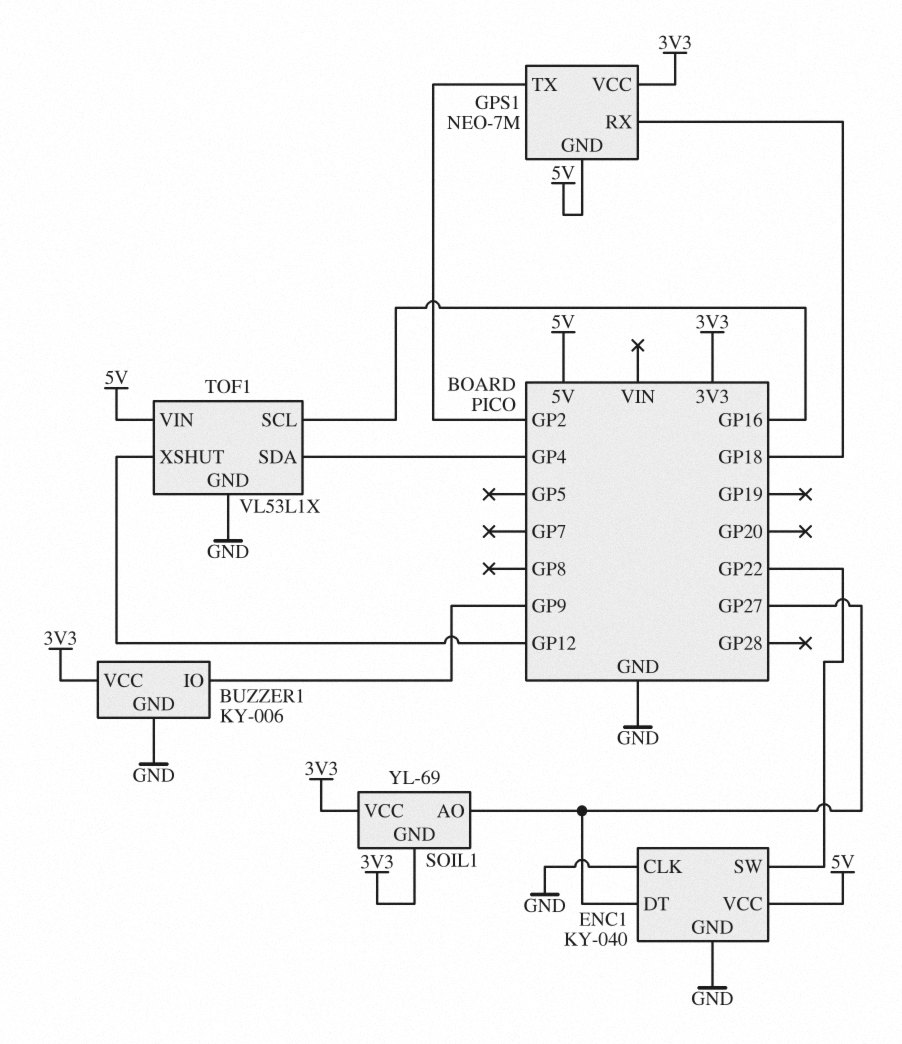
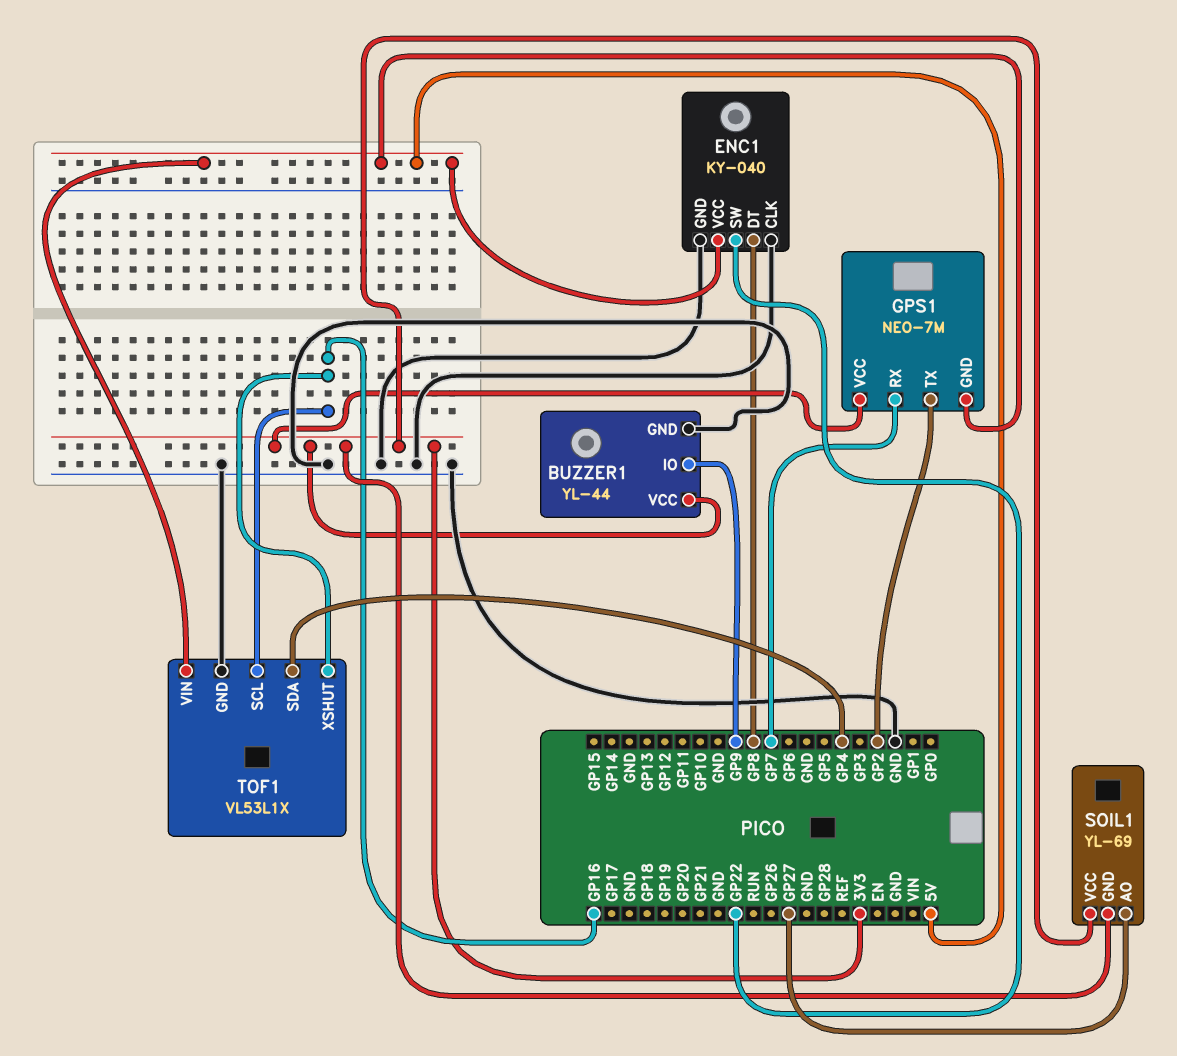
BUZZER1: KY-006 -> YL-44
ENC1 pin DT: GP27 -> GP8
GPS1 pin RX: GP18 -> GP7
TOF1 pin XSHUT: GP12 -> GP16

